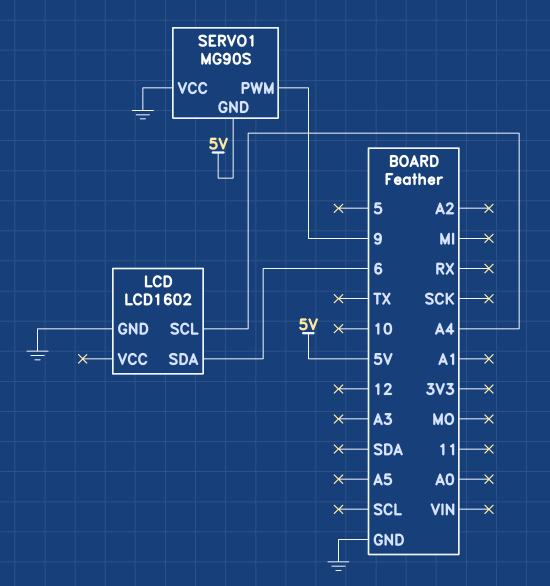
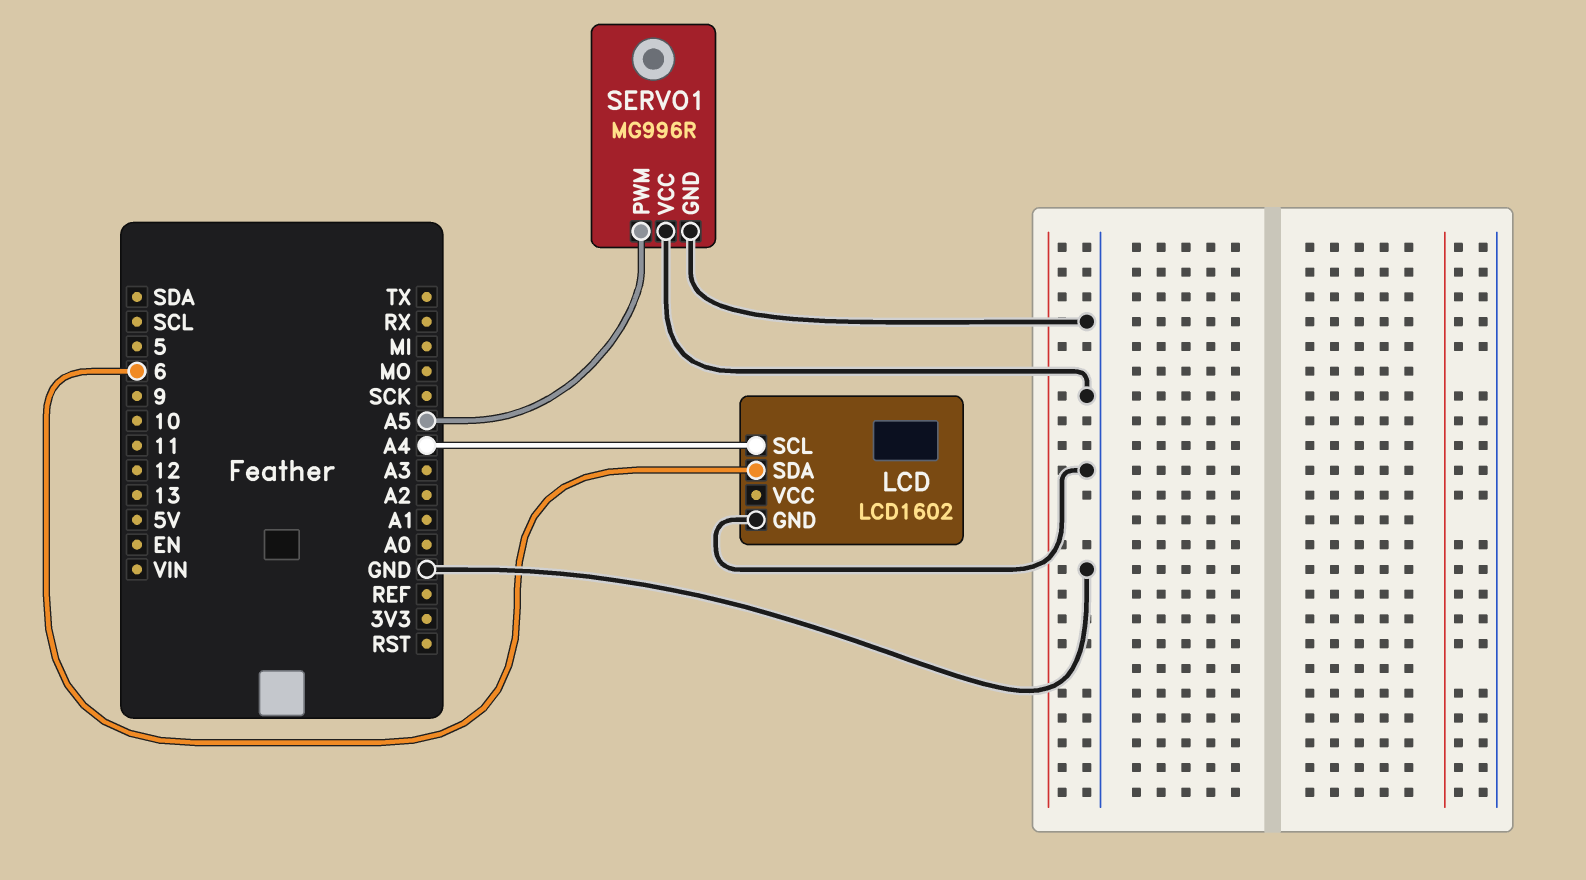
SERVO1: MG90S -> MG996R
SERVO1 pin GND: 5V -> GND
SERVO1 pin PWM: 9 -> A5

